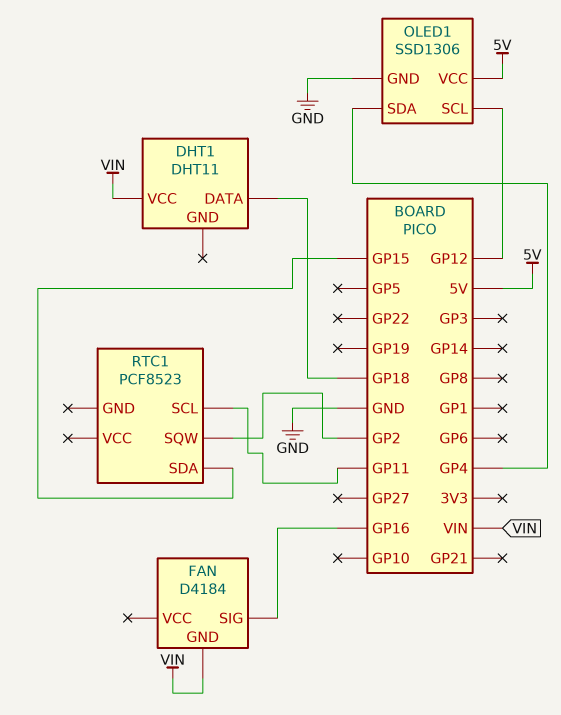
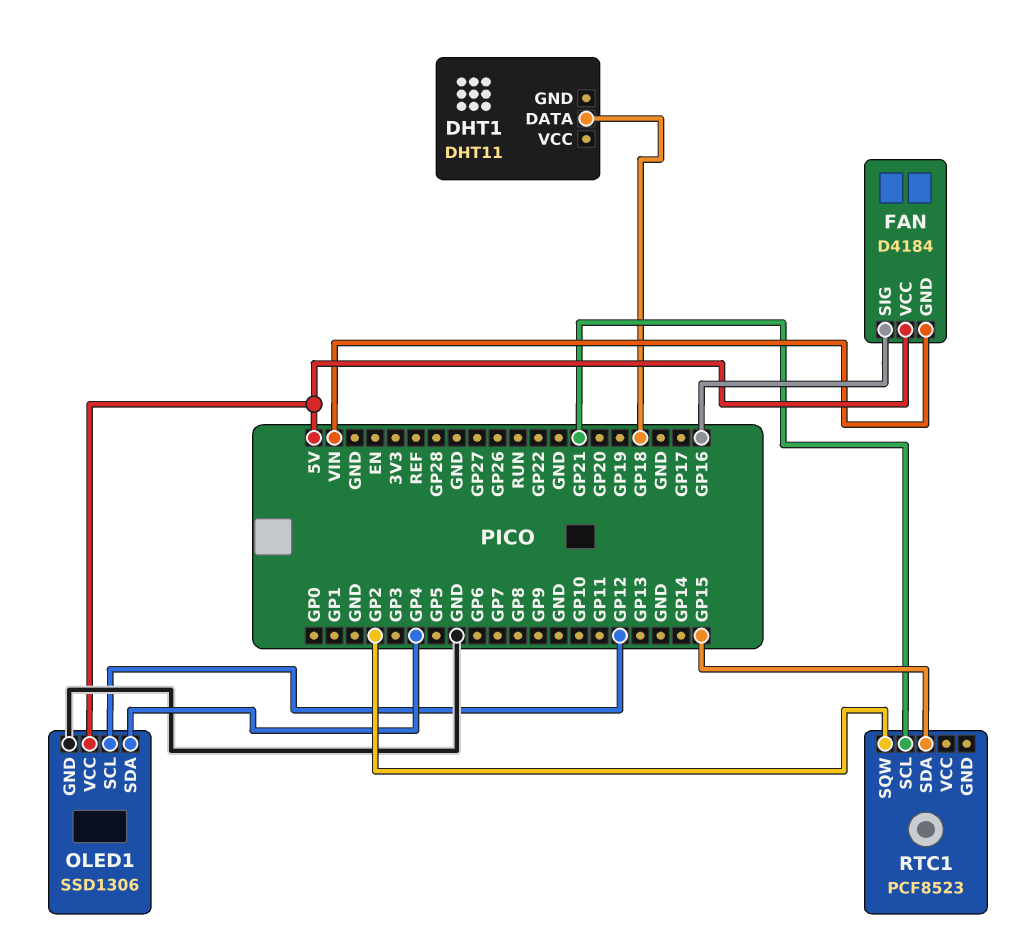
DHT1 pin VCC: VIN -> none
FAN pin VCC: none -> 5V
RTC1 pin SCL: GP11 -> GP21

